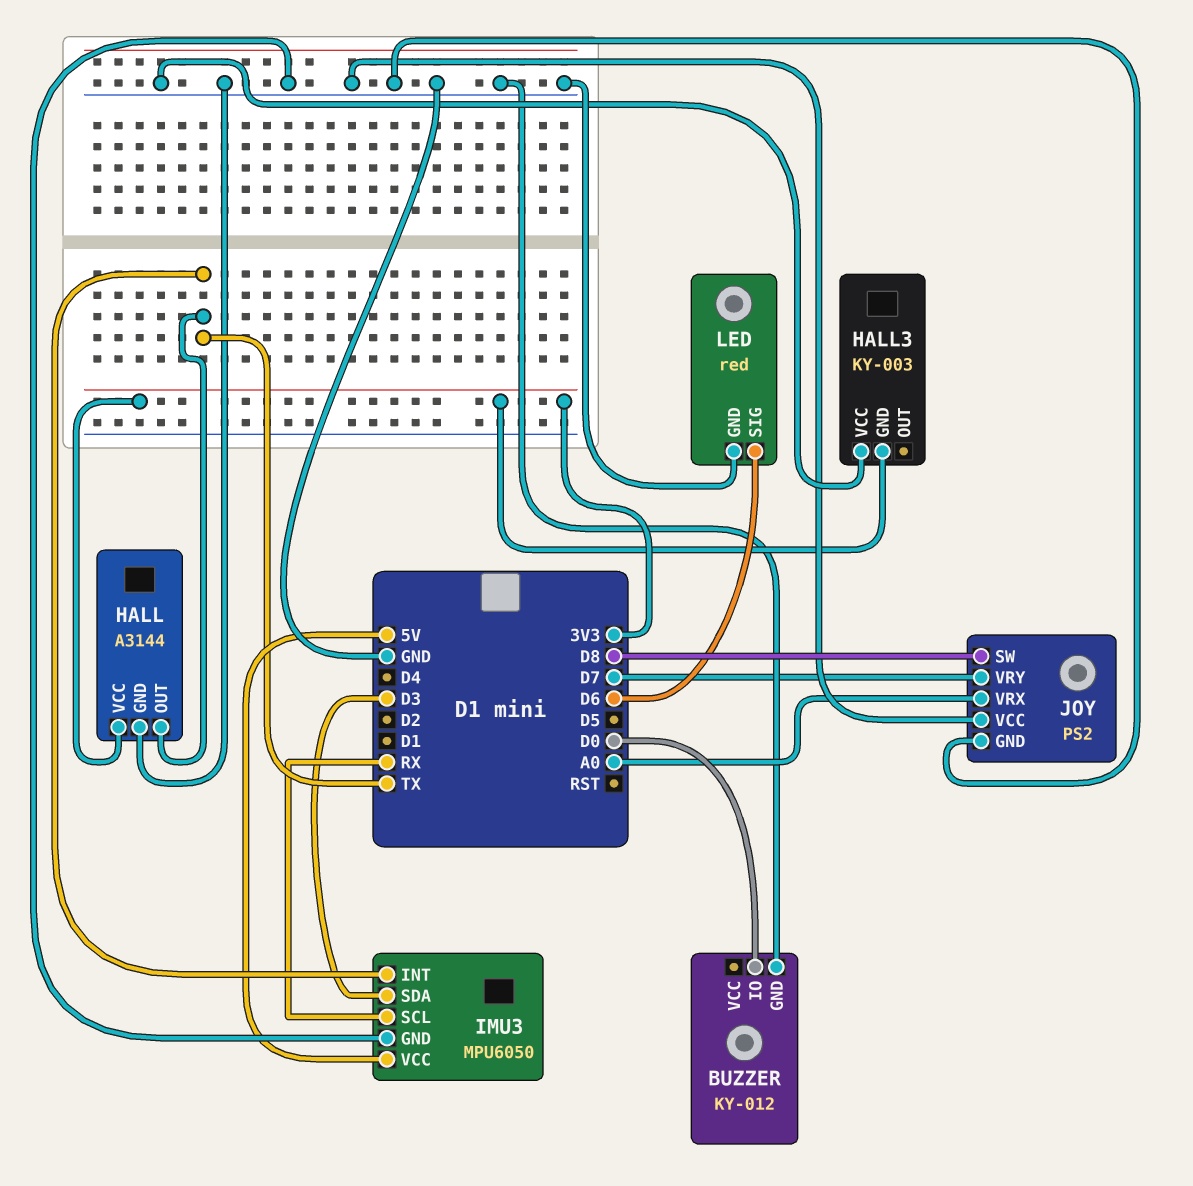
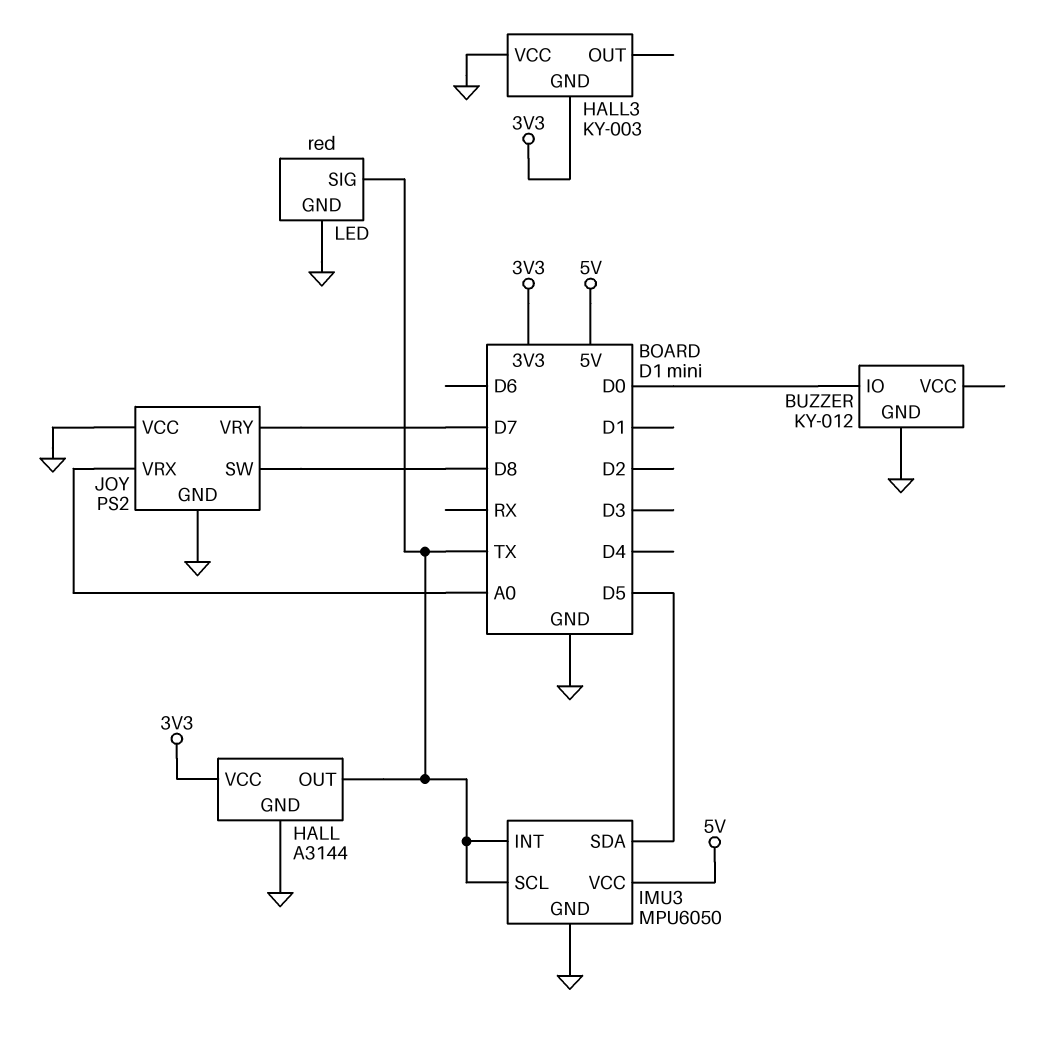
IMU3 pin SCL: RX -> TX
IMU3 pin SDA: D3 -> D5
LED pin SIG: D6 -> TX

